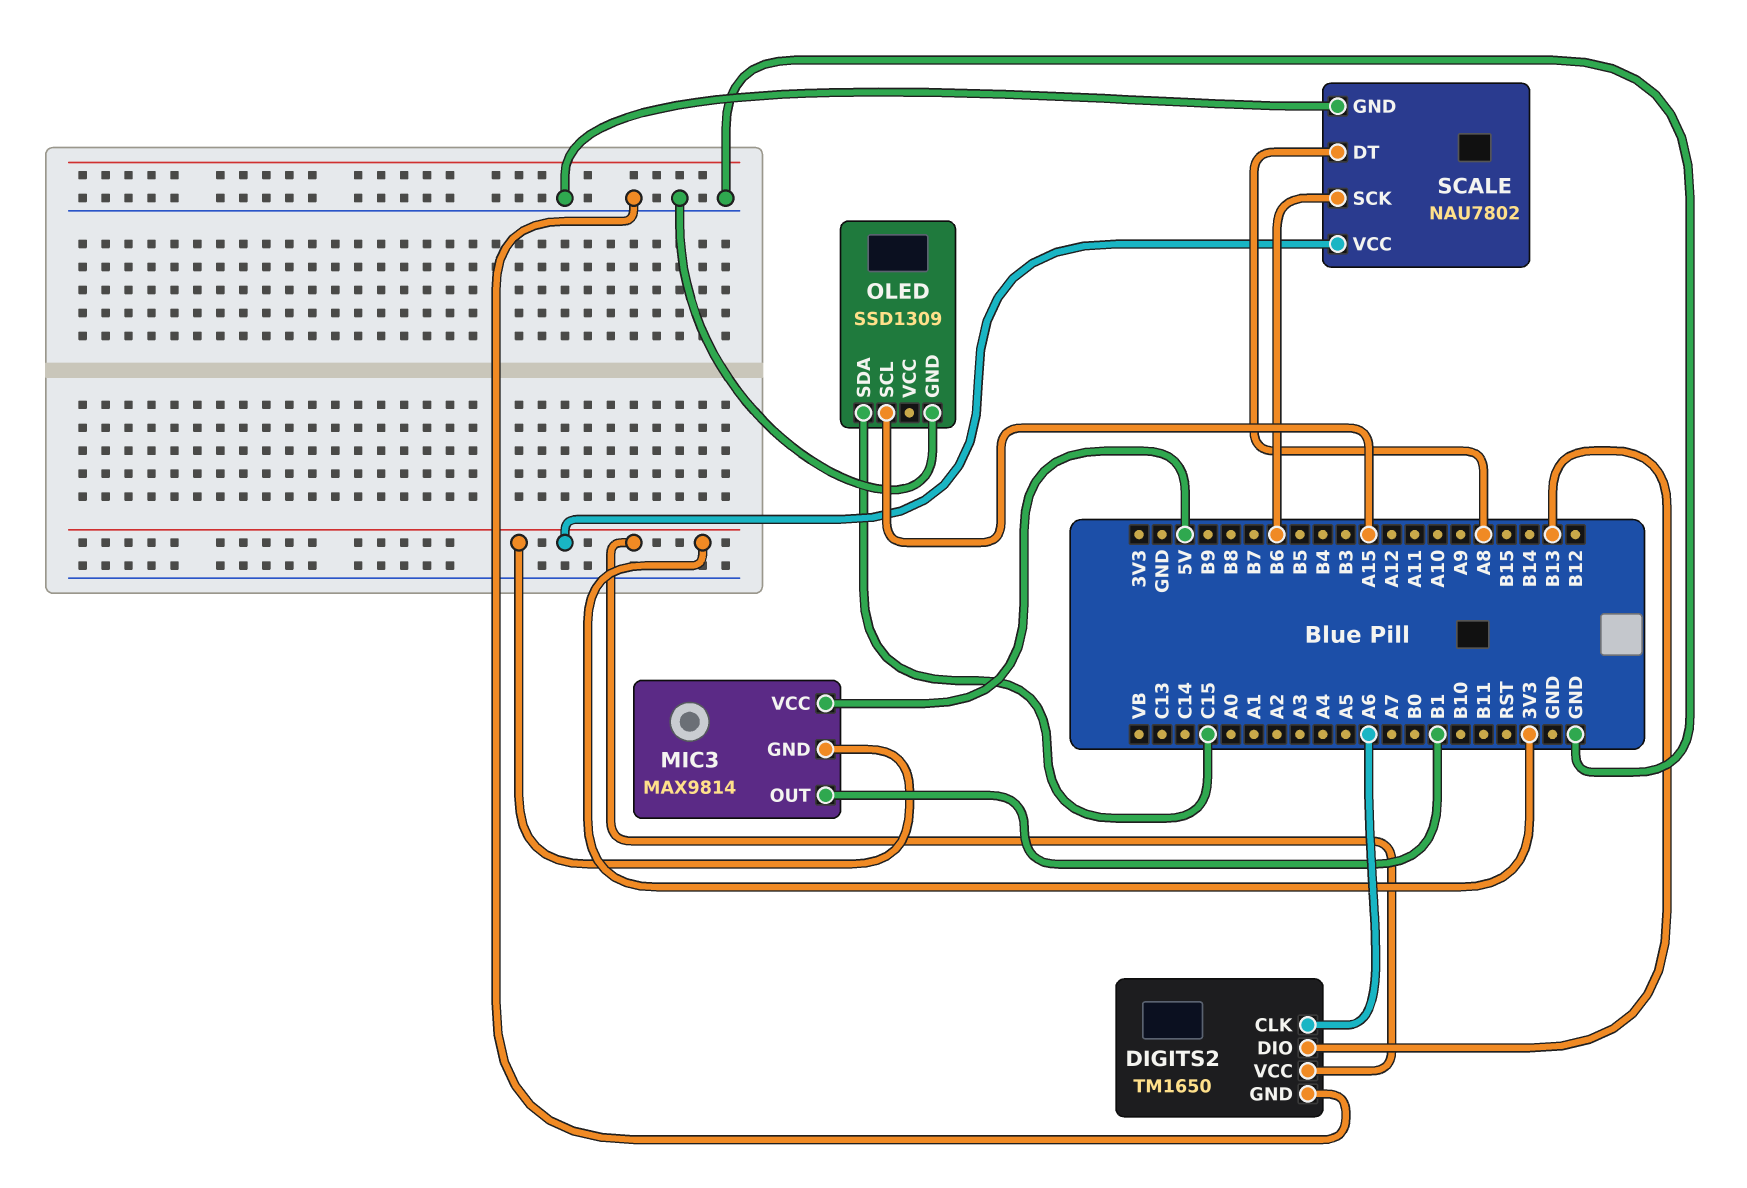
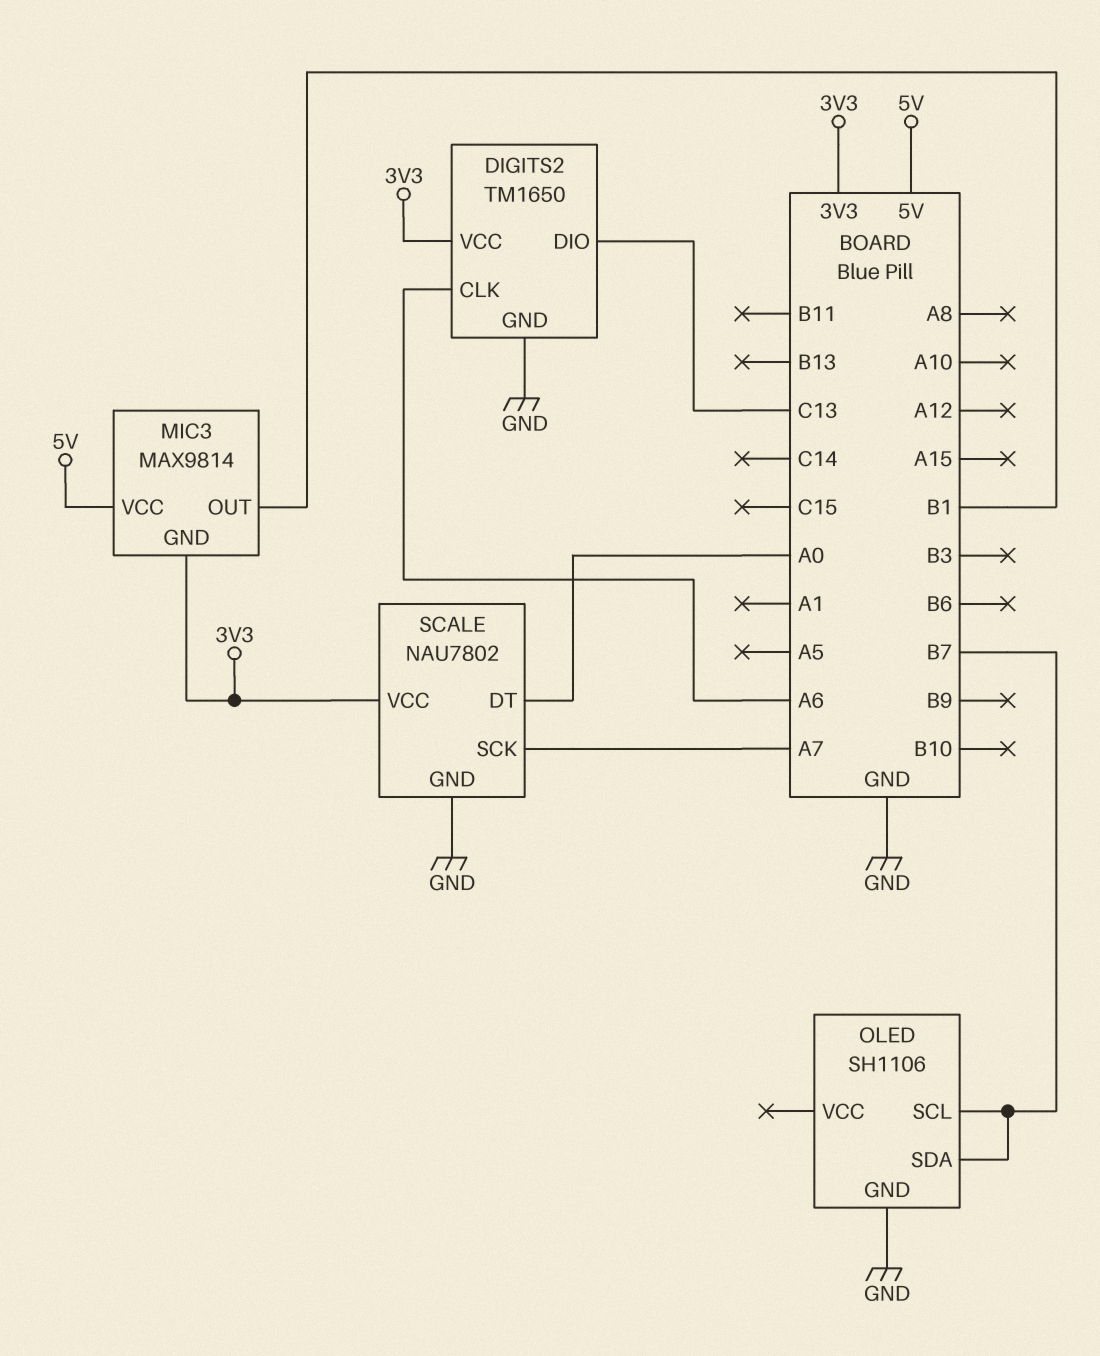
DIGITS2 pin DIO: B13 -> C13
OLED: SSD1309 -> SH1106
OLED pin SCL: A15 -> B7
OLED pin SDA: C15 -> B7
SCALE pin DT: A8 -> A0
SCALE pin SCK: B6 -> A7

